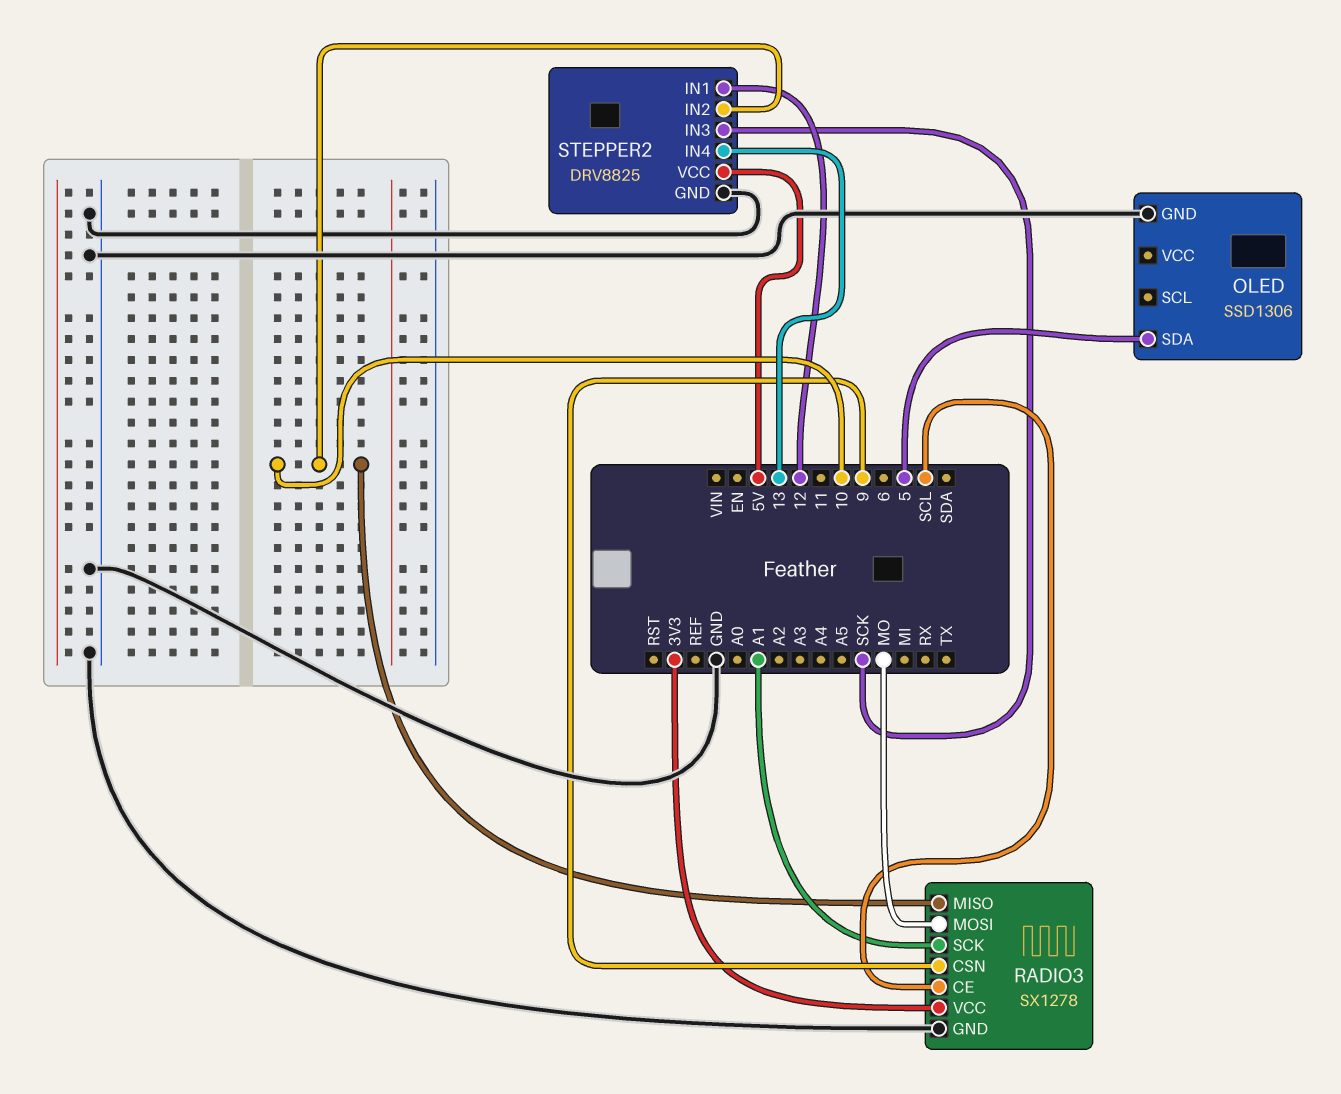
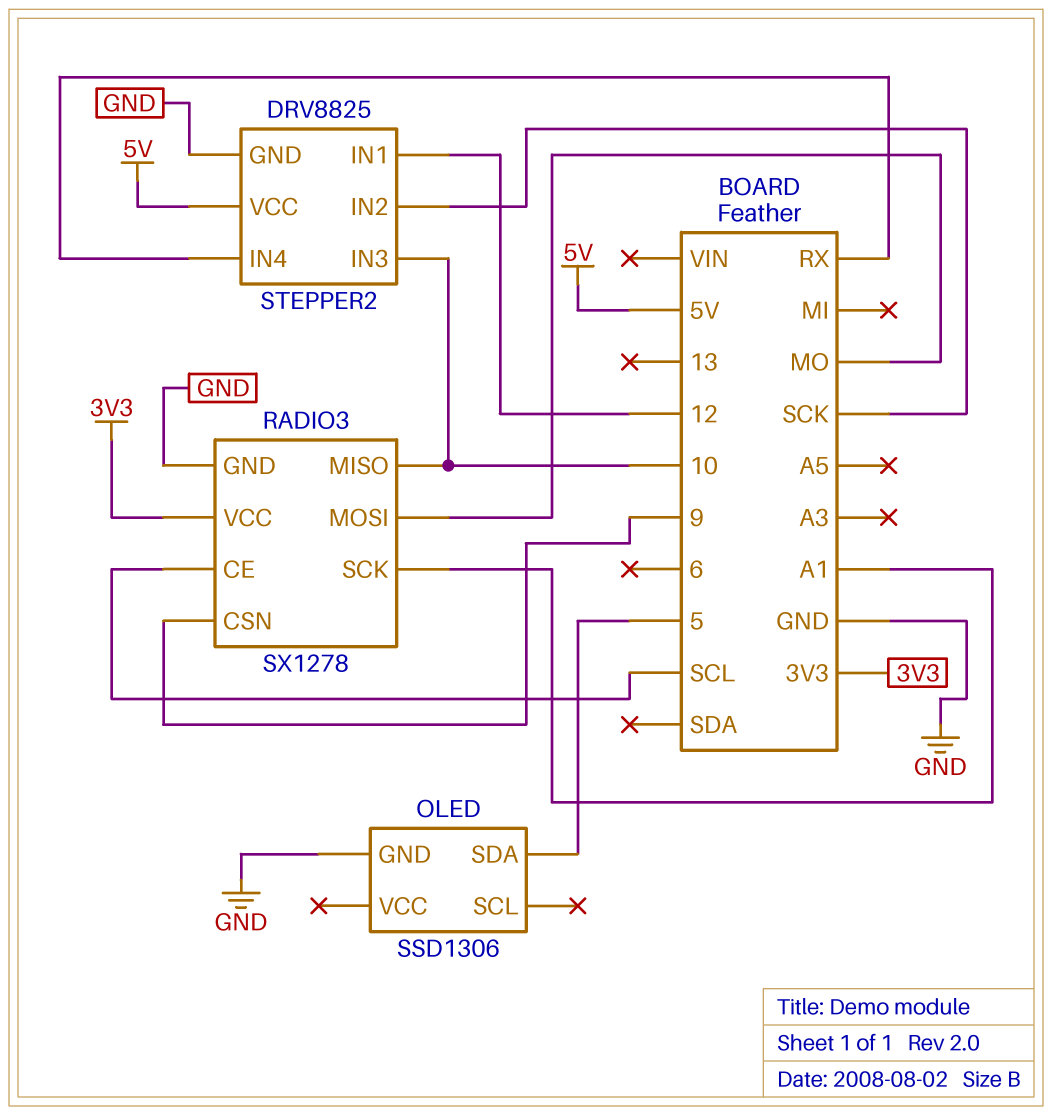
STEPPER2 pin IN2: 10 -> SCK
STEPPER2 pin IN3: SCK -> 10
STEPPER2 pin IN4: 13 -> RX

